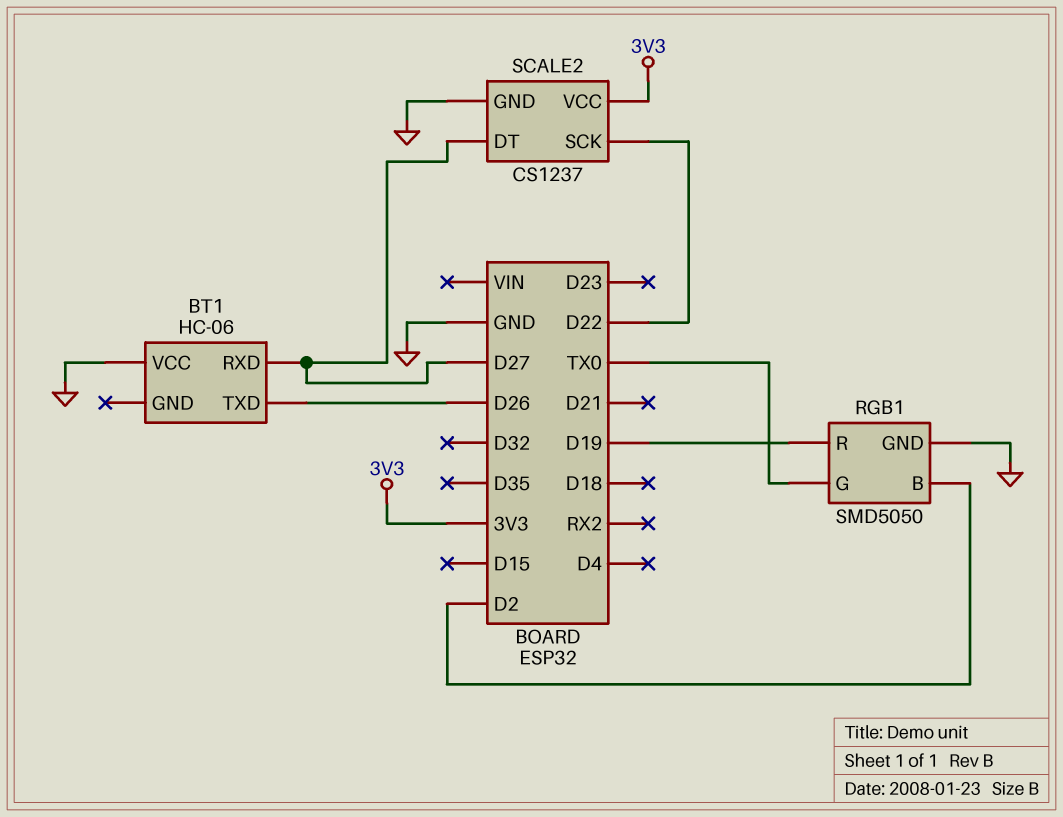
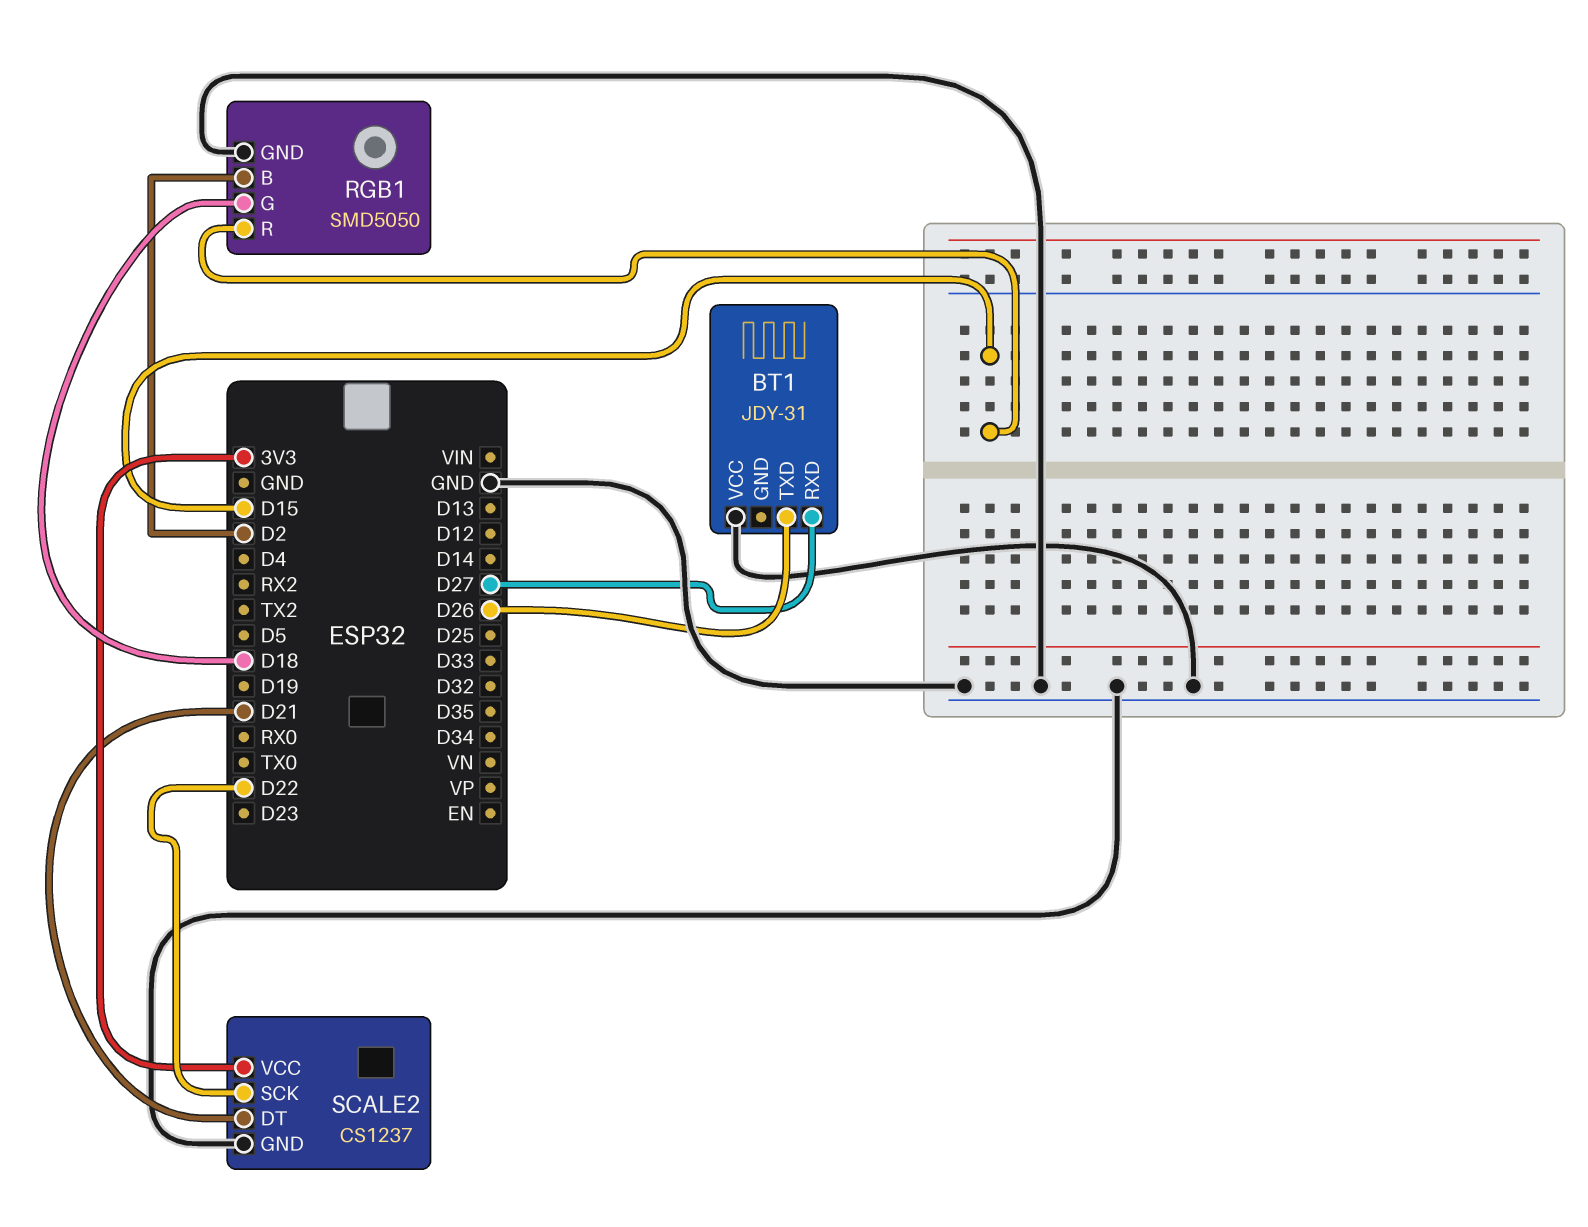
BT1: HC-06 -> JDY-31
RGB1 pin G: TX0 -> D18
RGB1 pin R: D19 -> D15
SCALE2 pin DT: D27 -> D21

